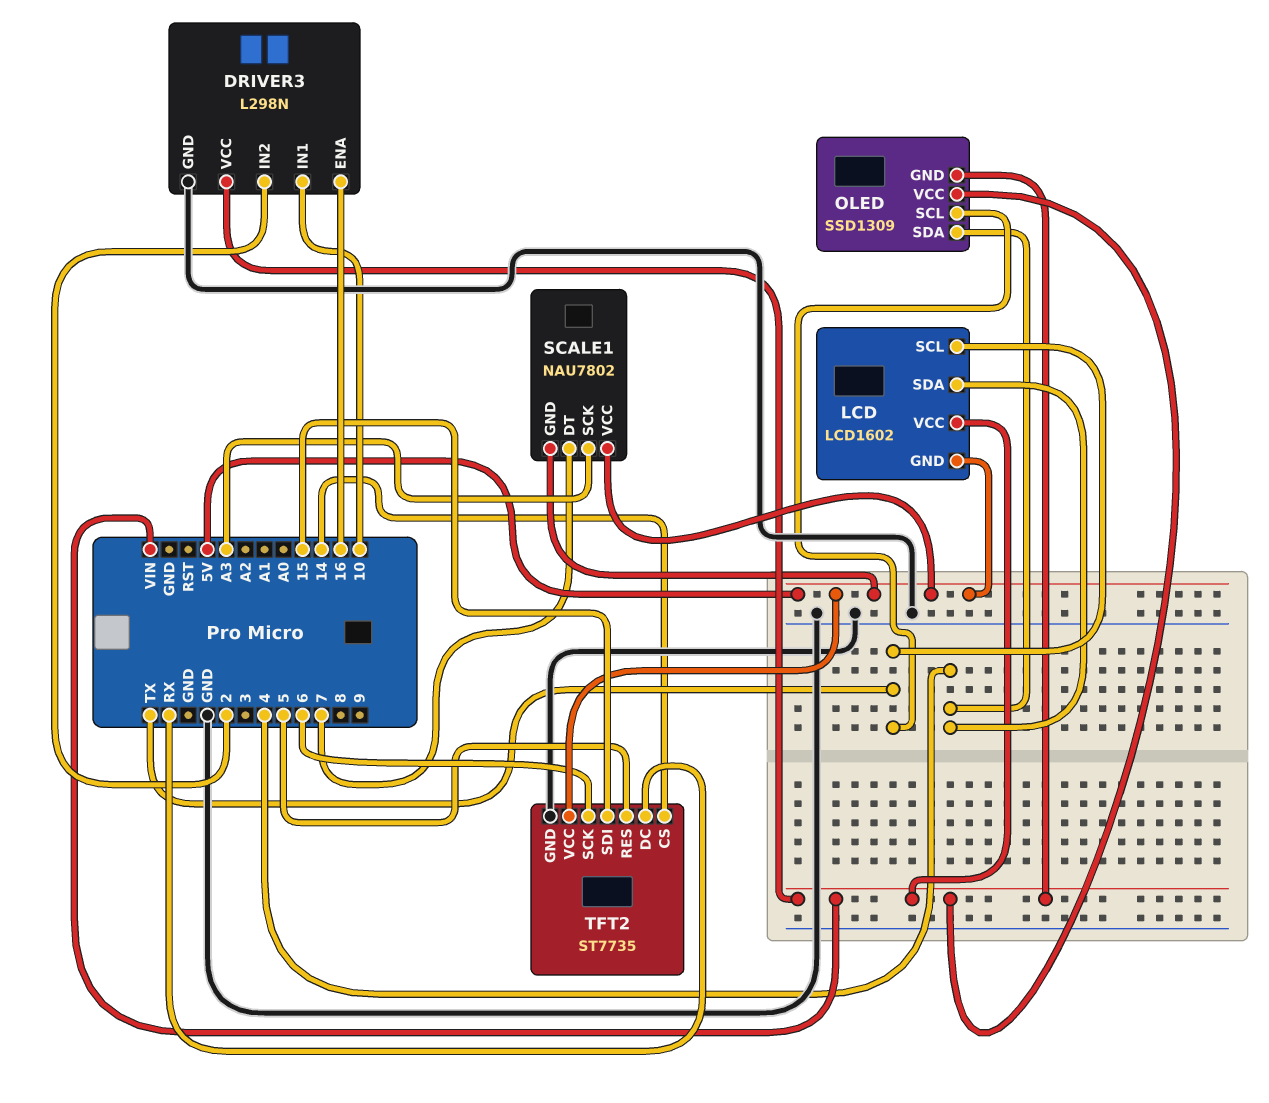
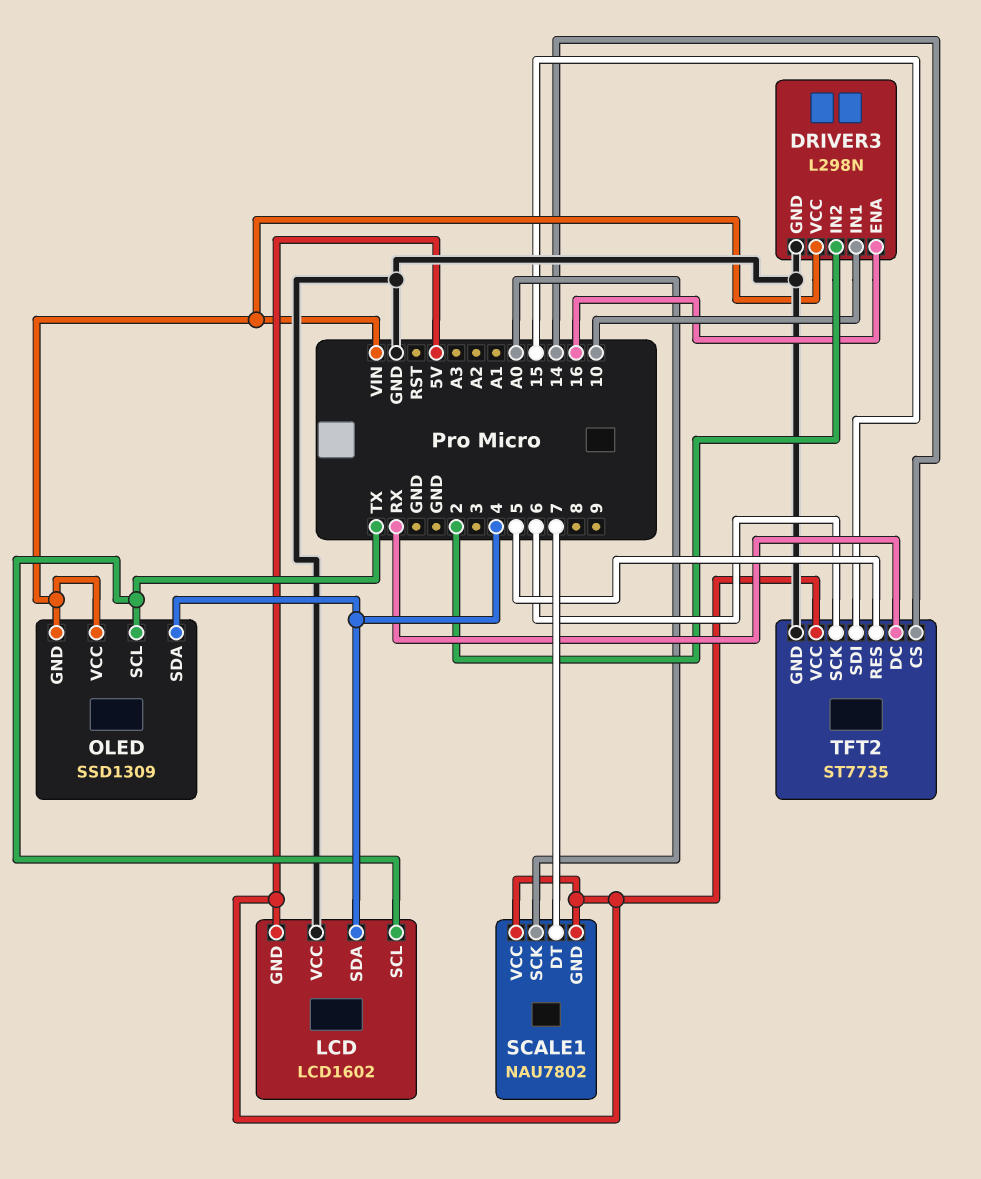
LCD pin VCC: VIN -> GND
SCALE1 pin SCK: A3 -> A0

